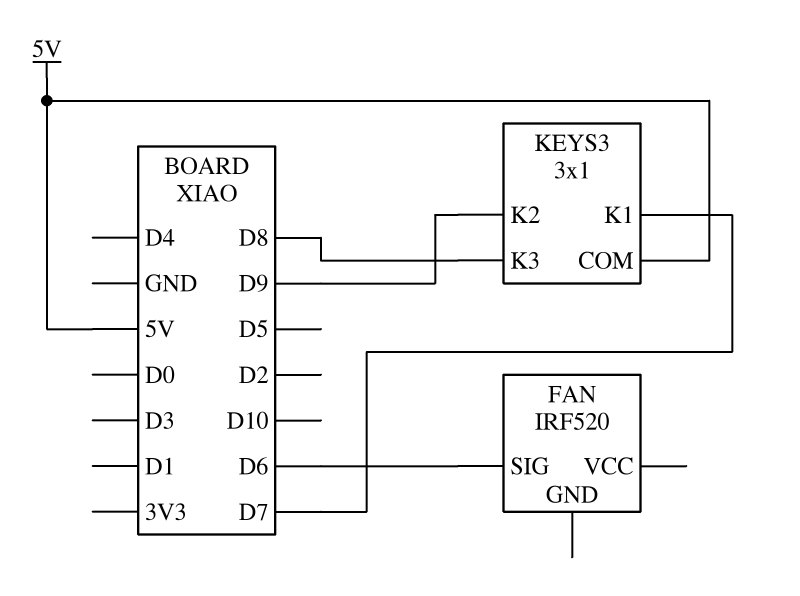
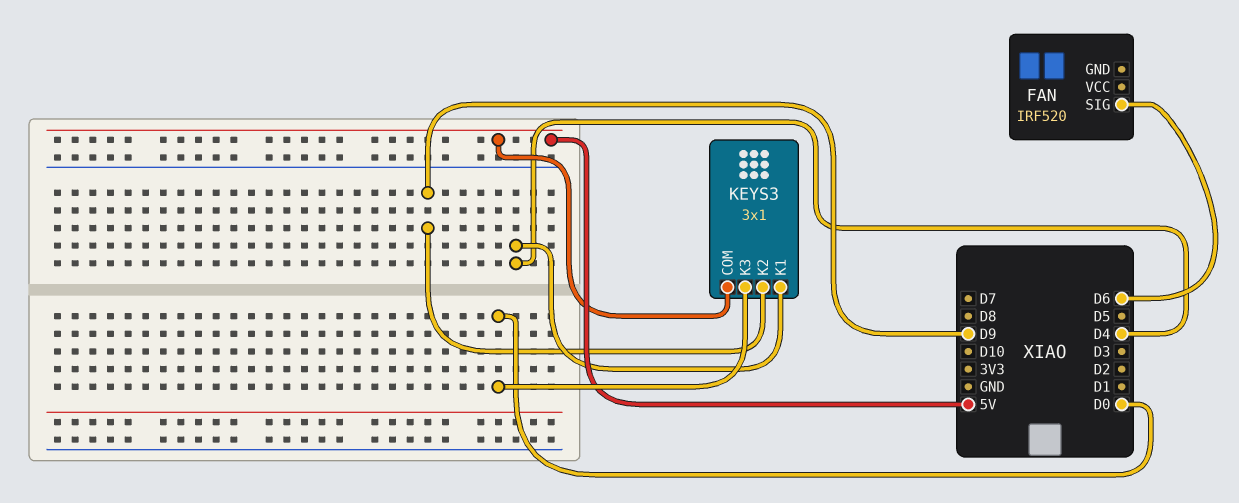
KEYS3 pin K1: D7 -> D4
KEYS3 pin K3: D8 -> D0

